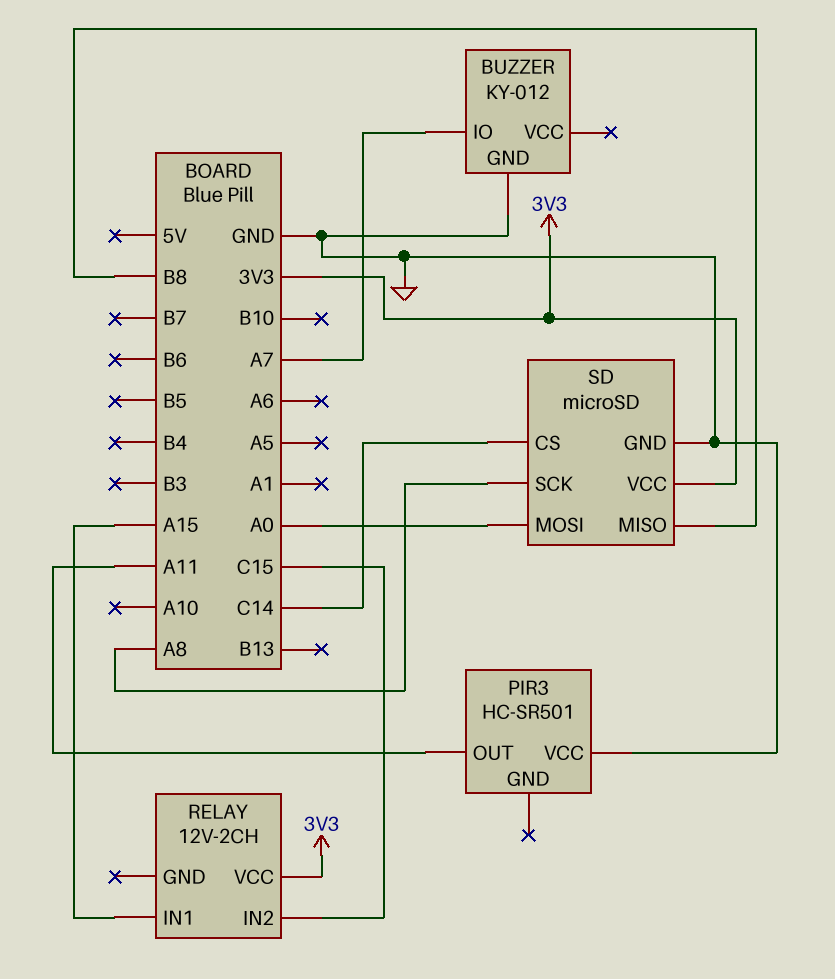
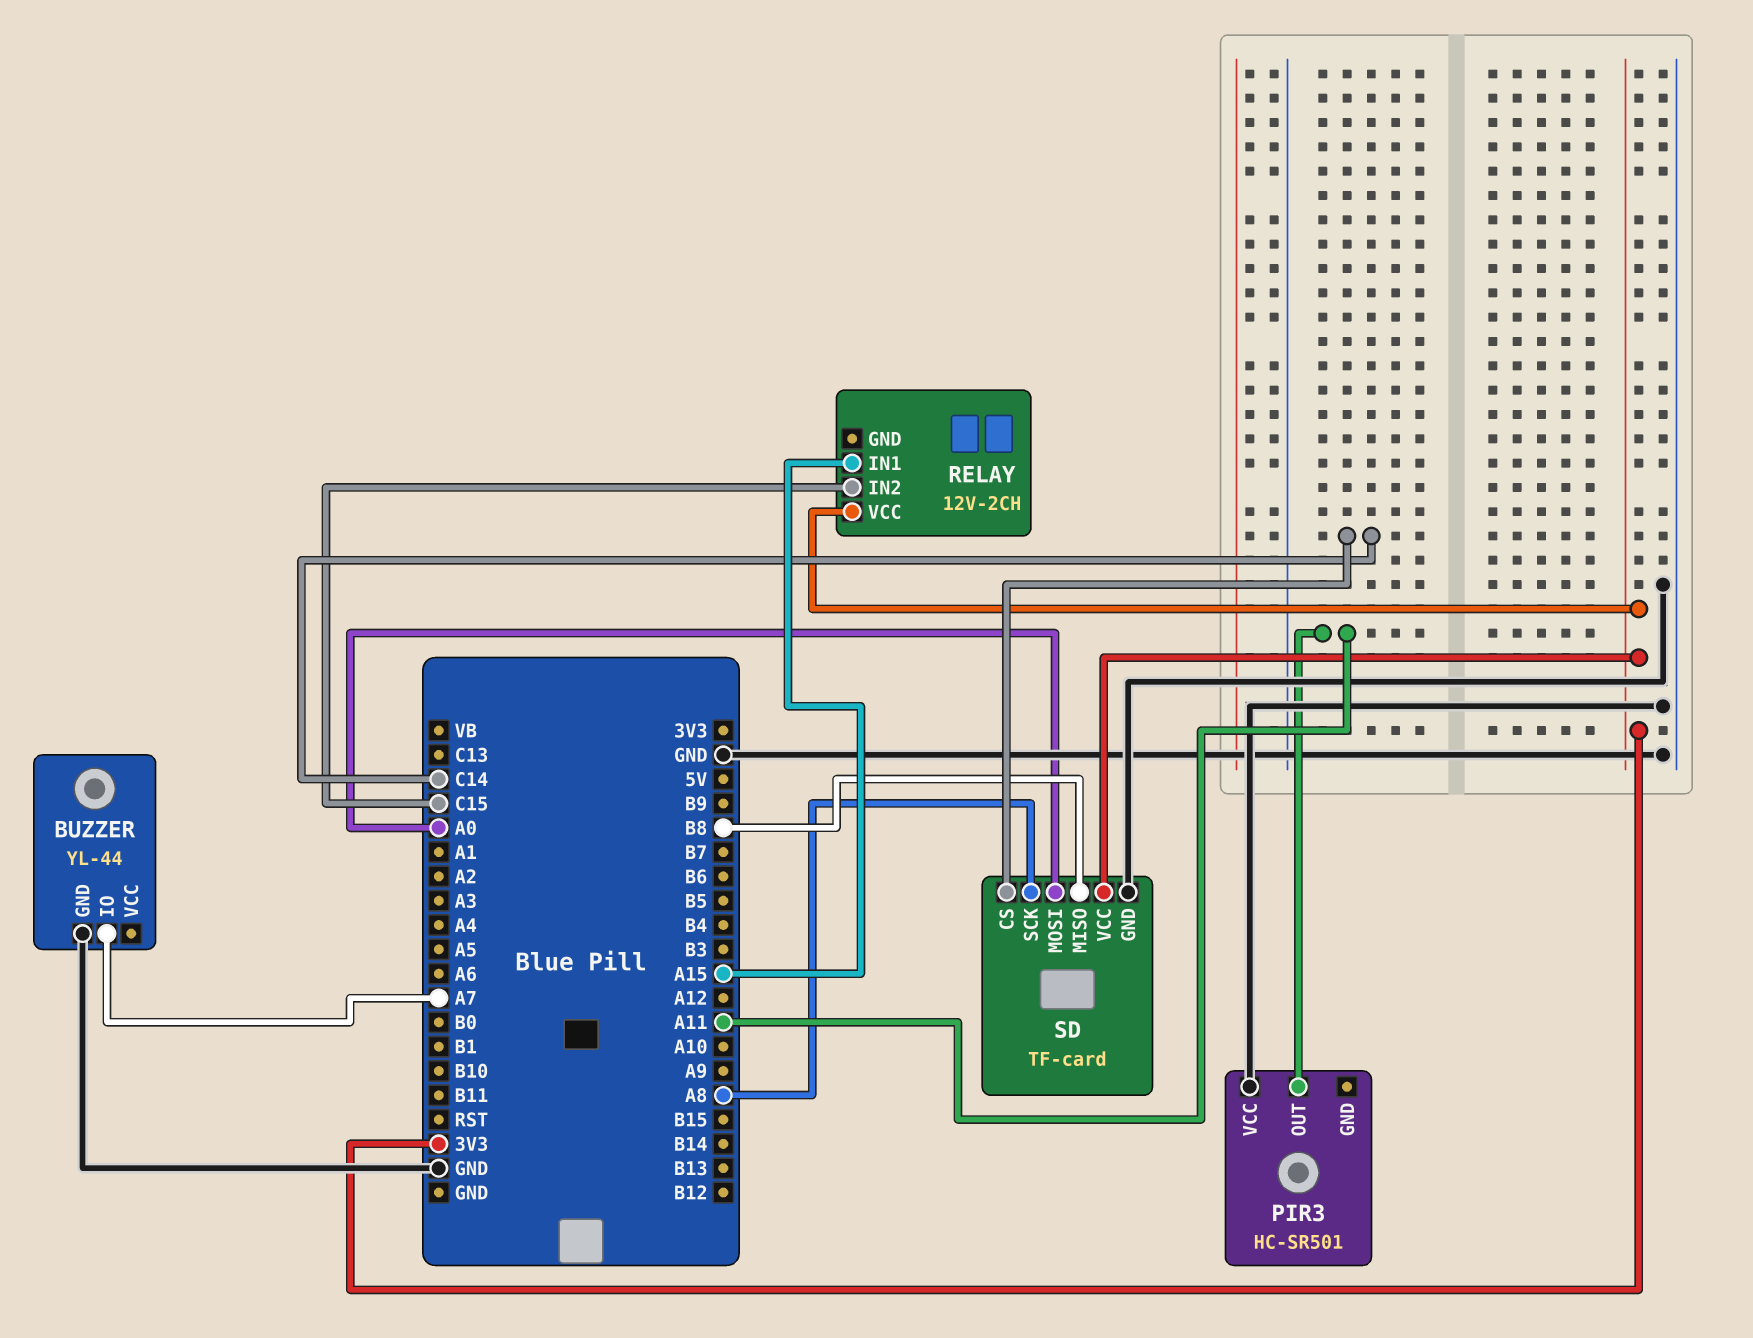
BUZZER: KY-012 -> YL-44
SD: microSD -> TF-card

